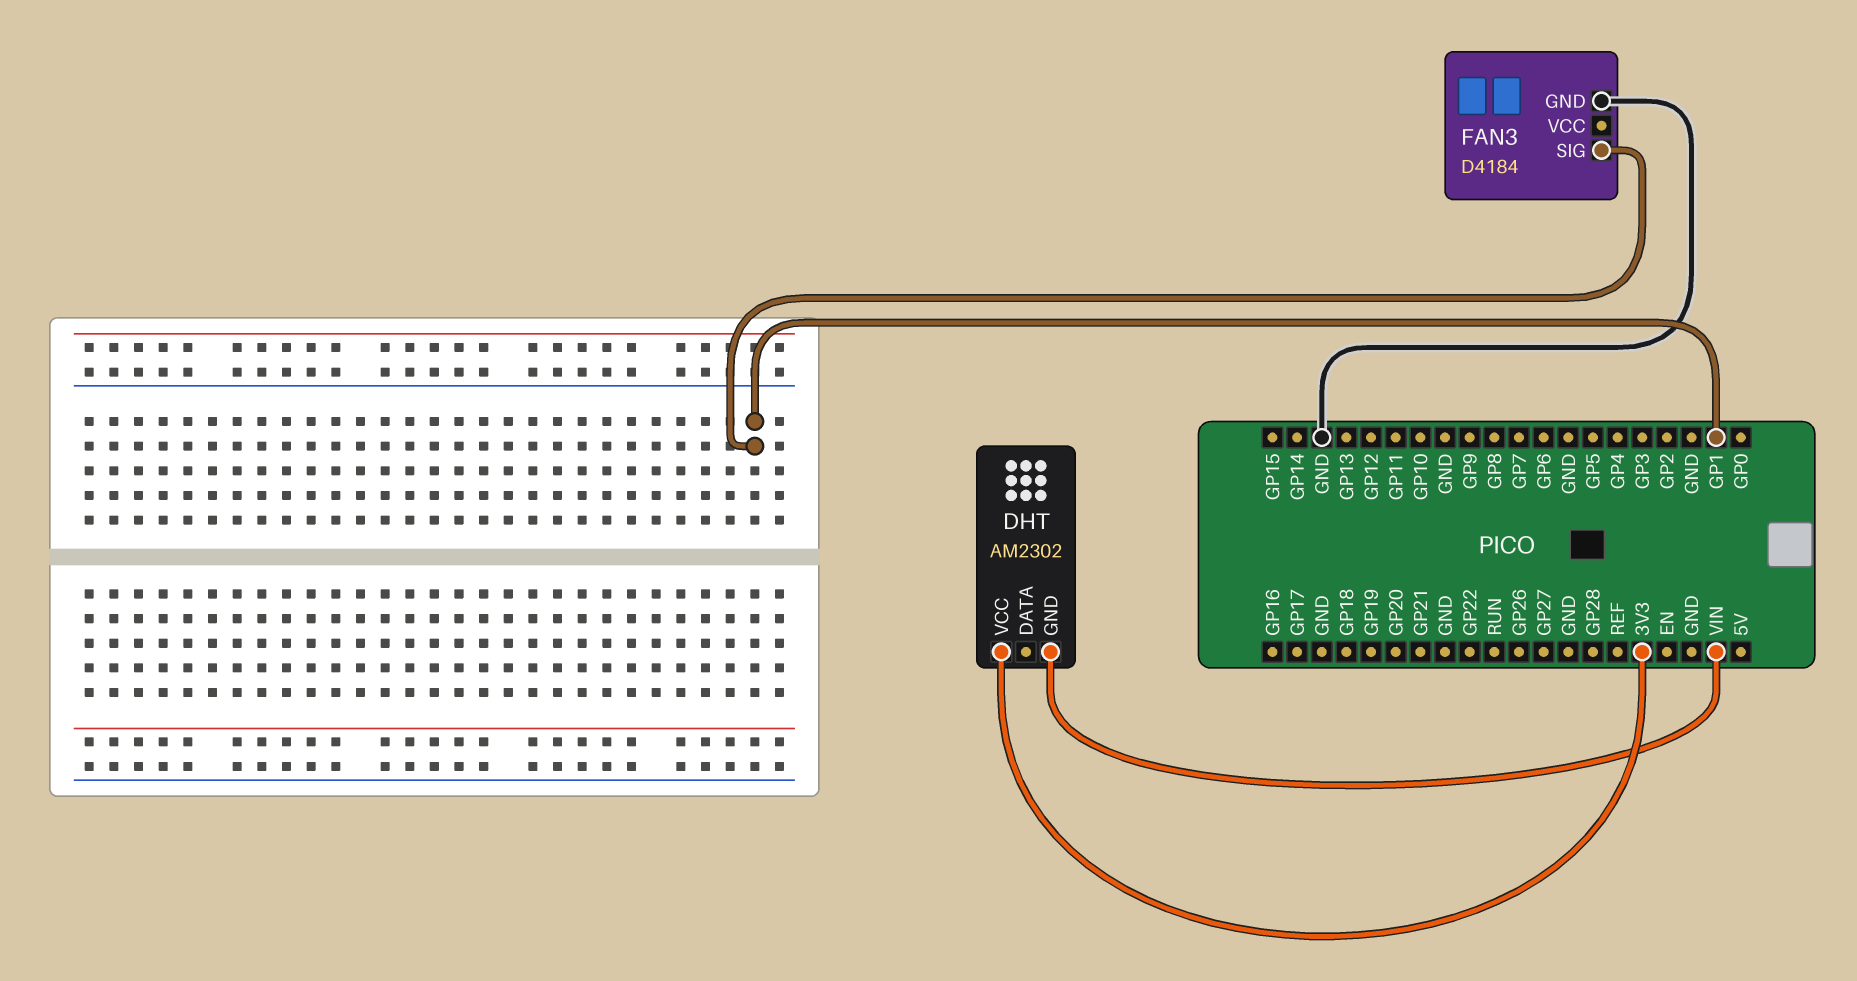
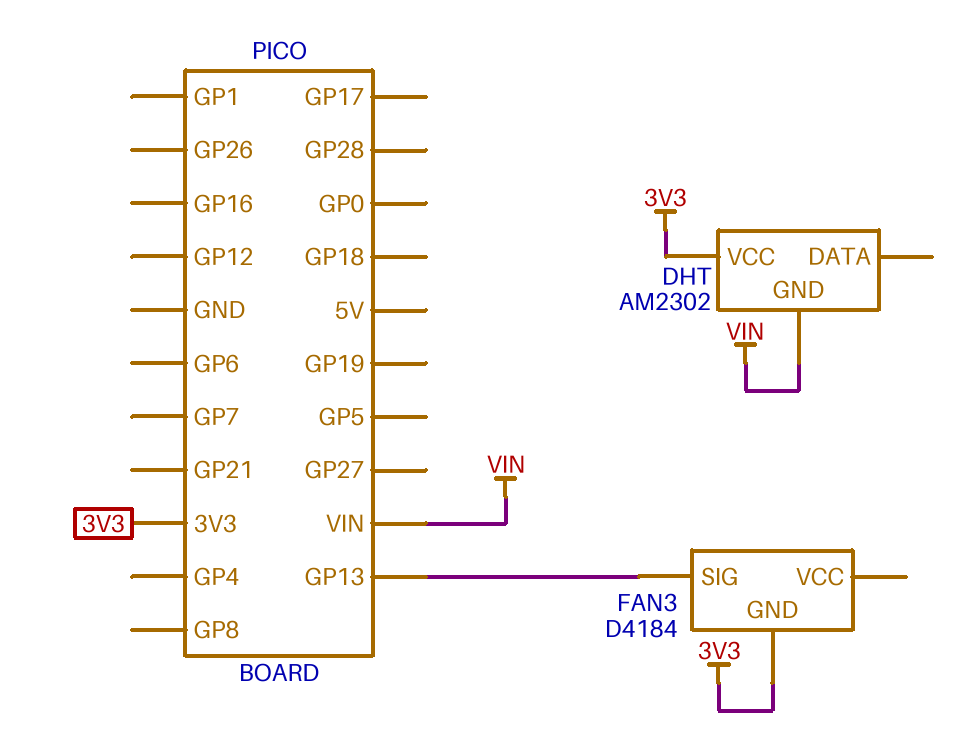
FAN3 pin GND: GND -> 3V3
FAN3 pin SIG: GP1 -> GP13

